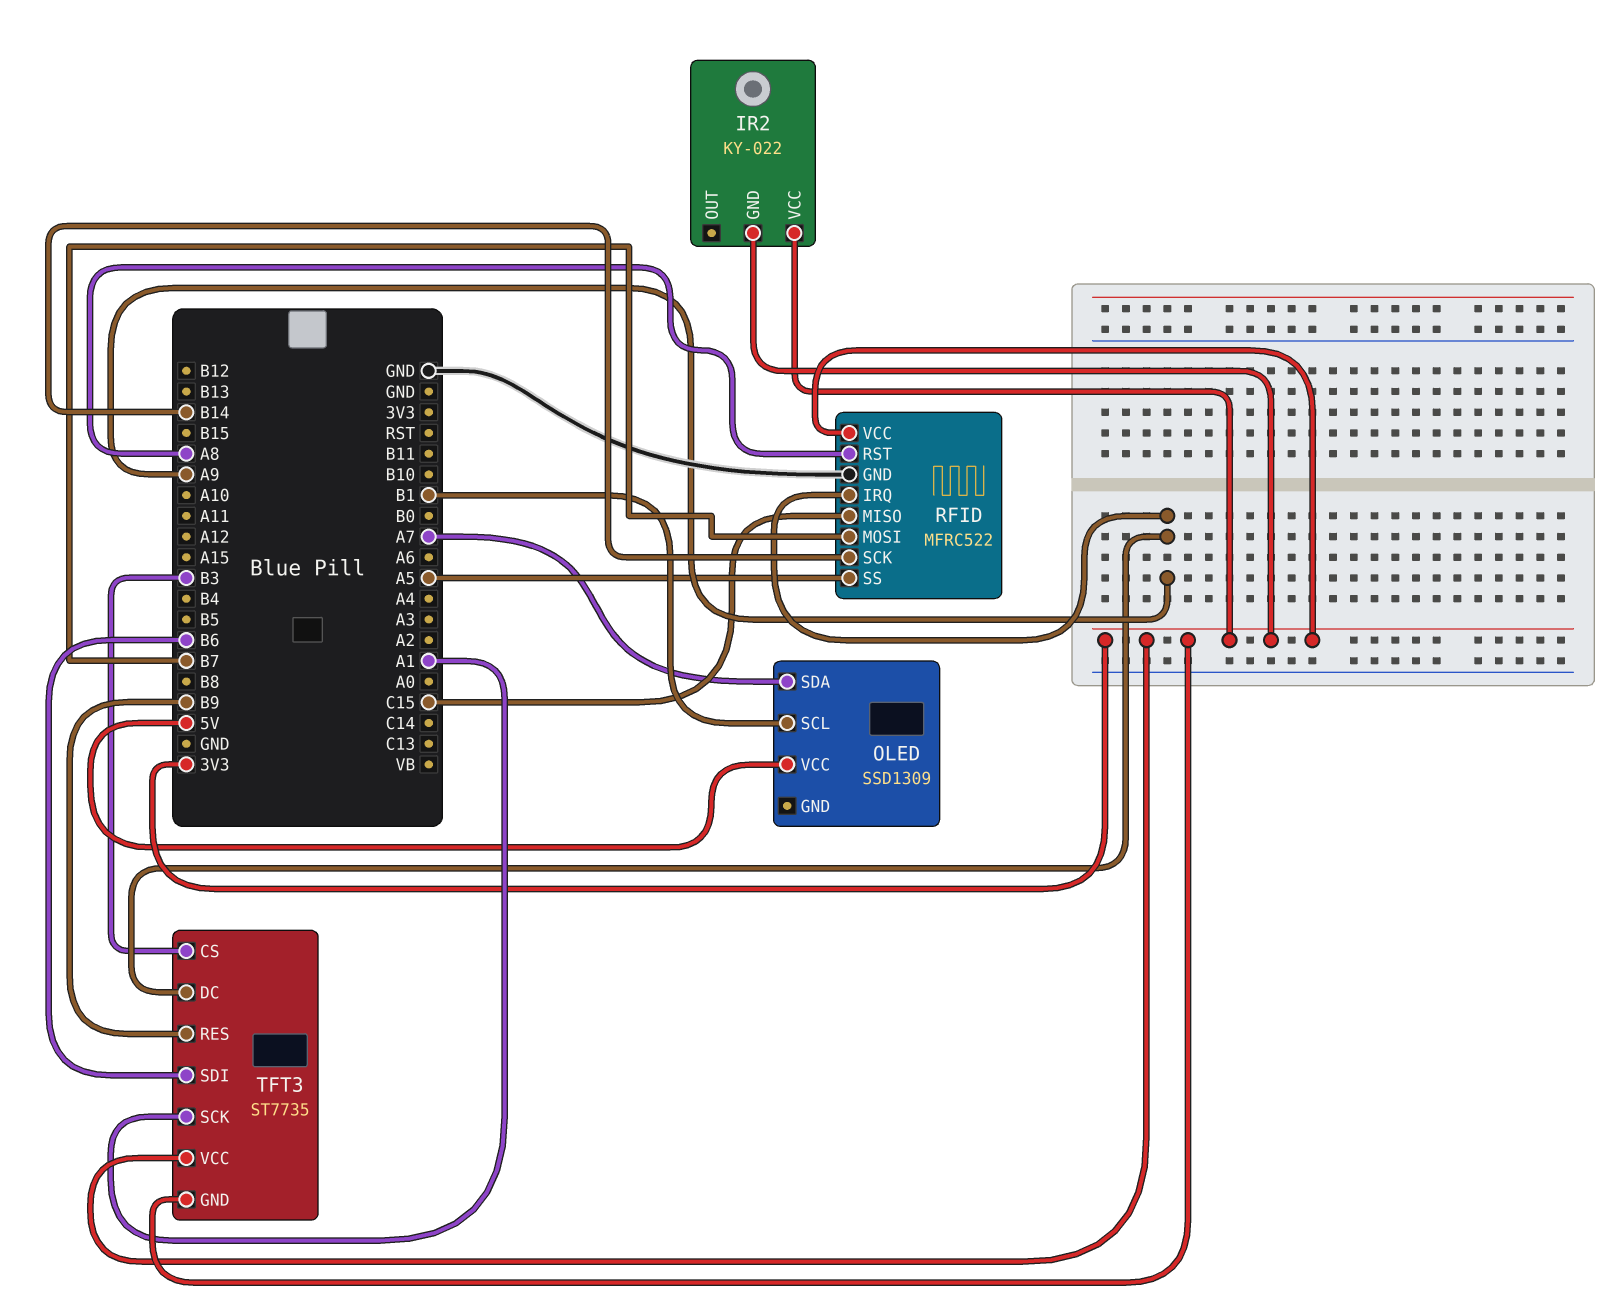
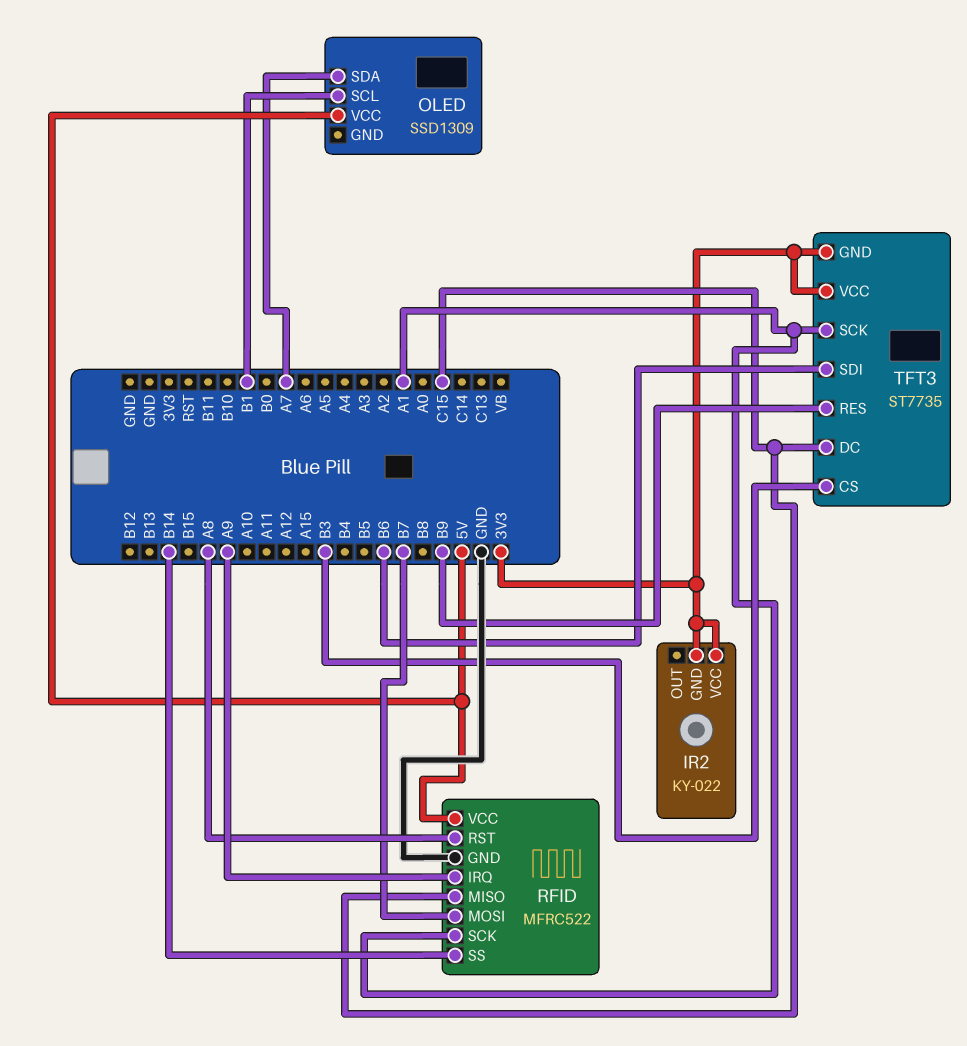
RFID pin SCK: B14 -> A1
RFID pin SS: A5 -> B14
RFID pin VCC: 3V3 -> 5V
TFT3 pin DC: A9 -> C15

